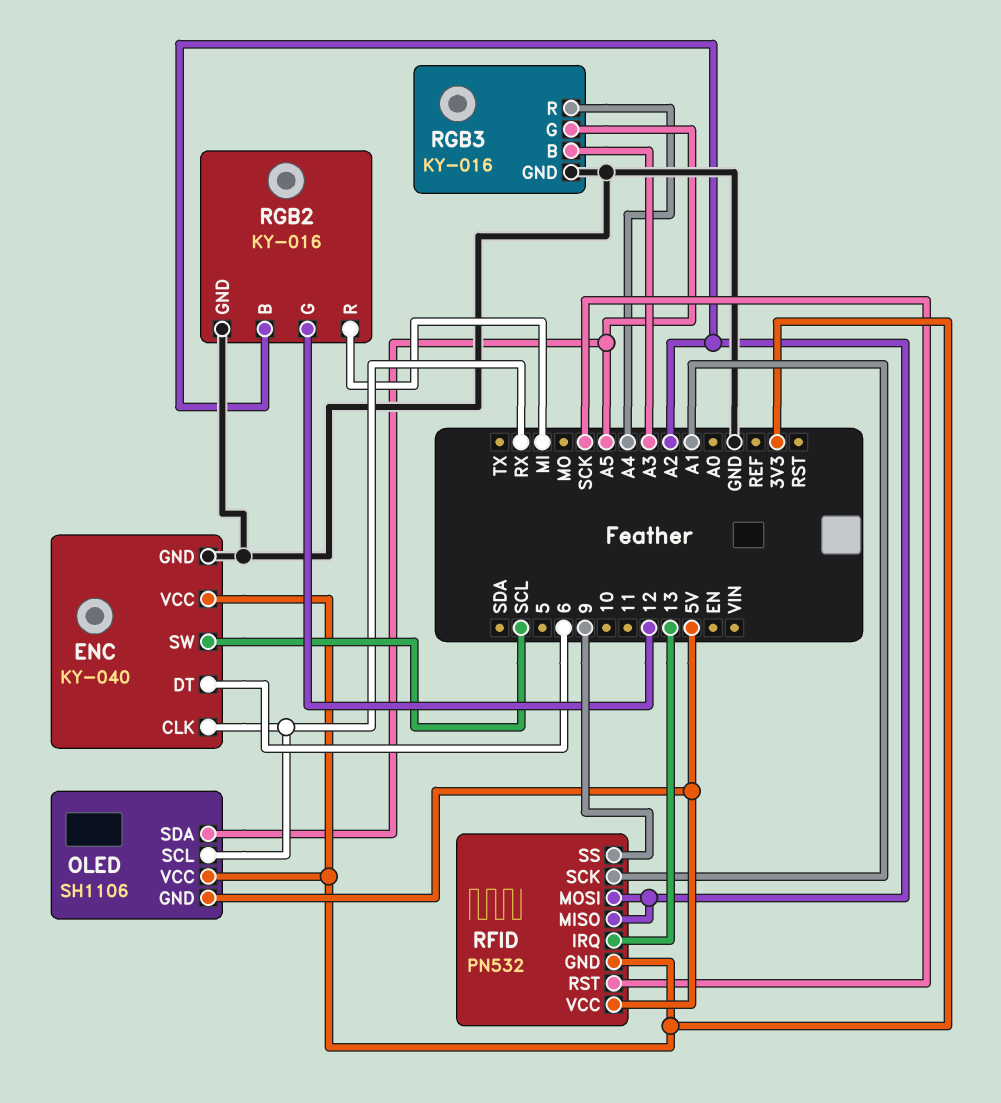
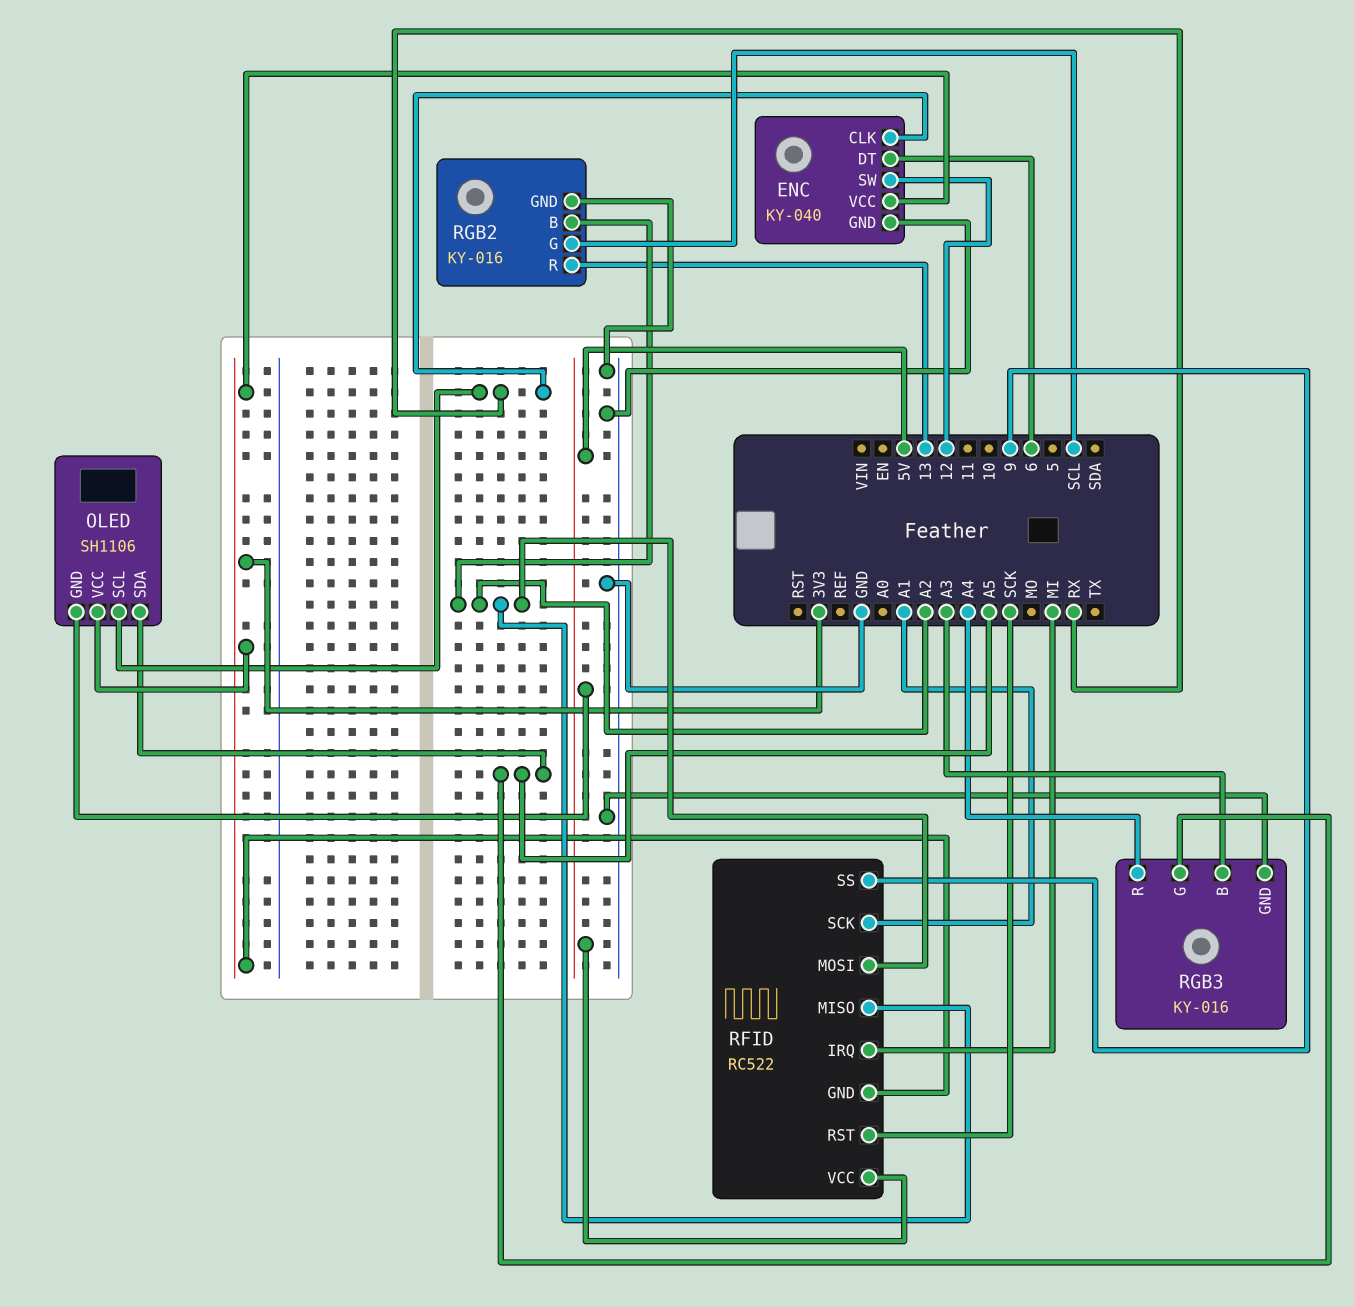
ENC pin SW: SCL -> 12
RFID: PN532 -> RC522
RFID pin IRQ: 13 -> MI
RGB2 pin G: 12 -> SCL
RGB2 pin R: MI -> 13

